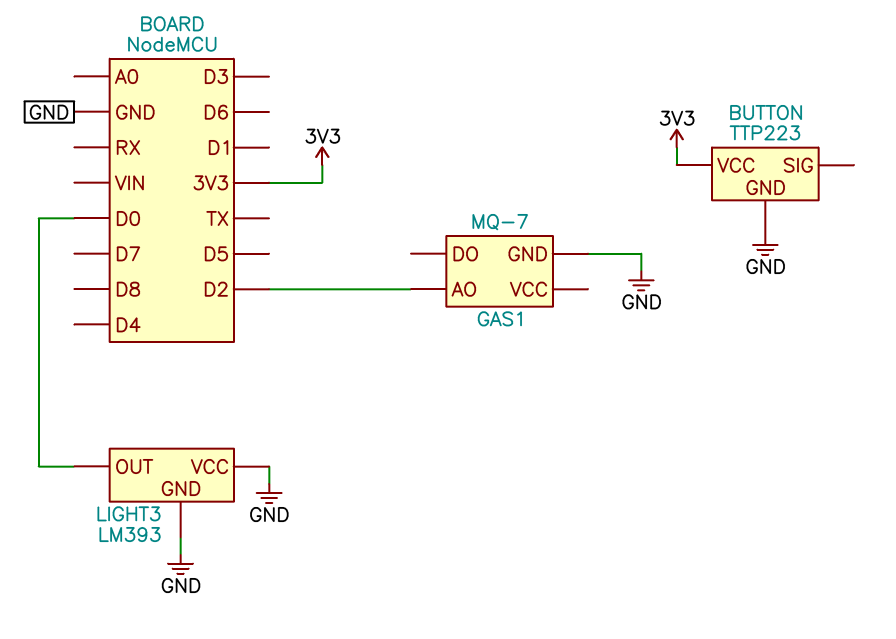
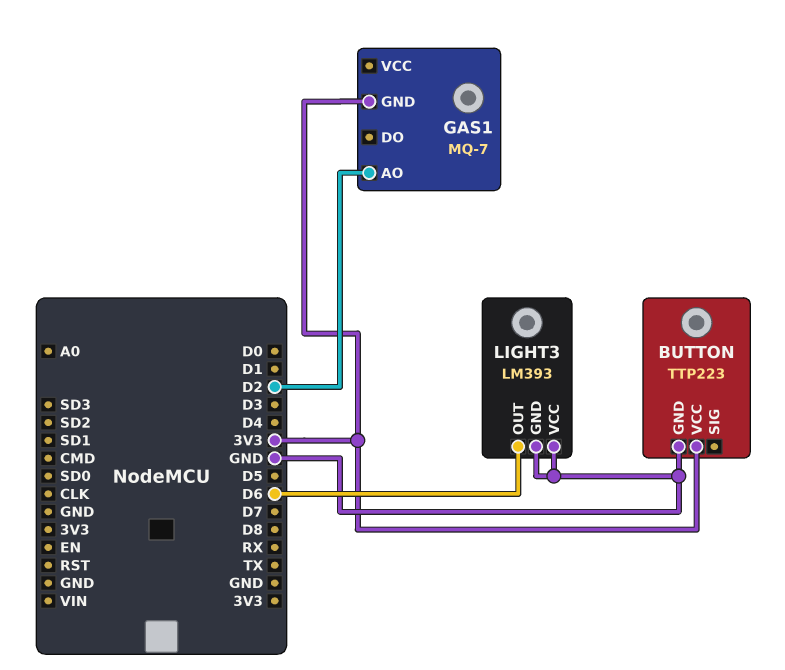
GAS1 pin GND: GND -> 3V3
LIGHT3 pin OUT: D0 -> D6

